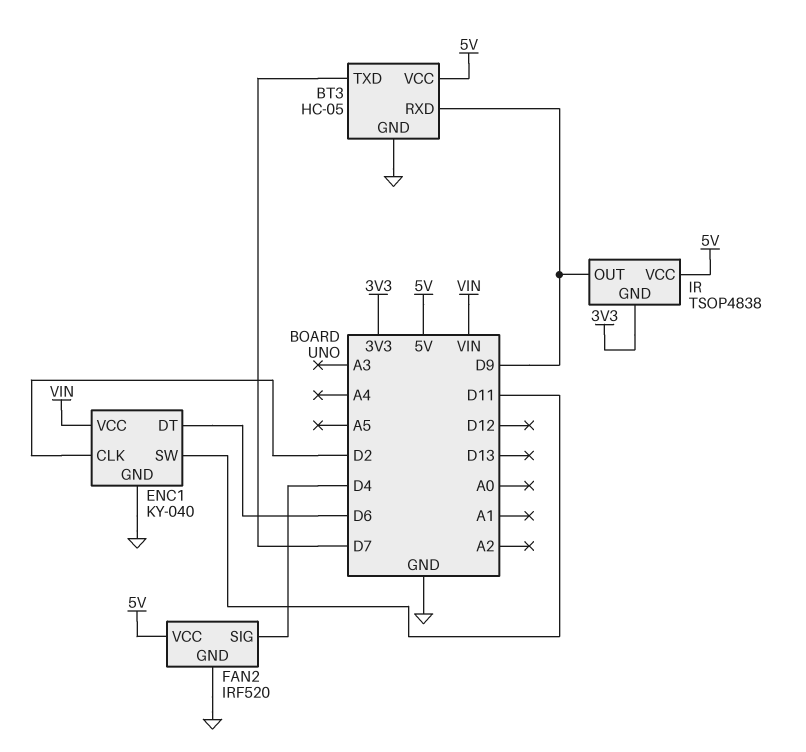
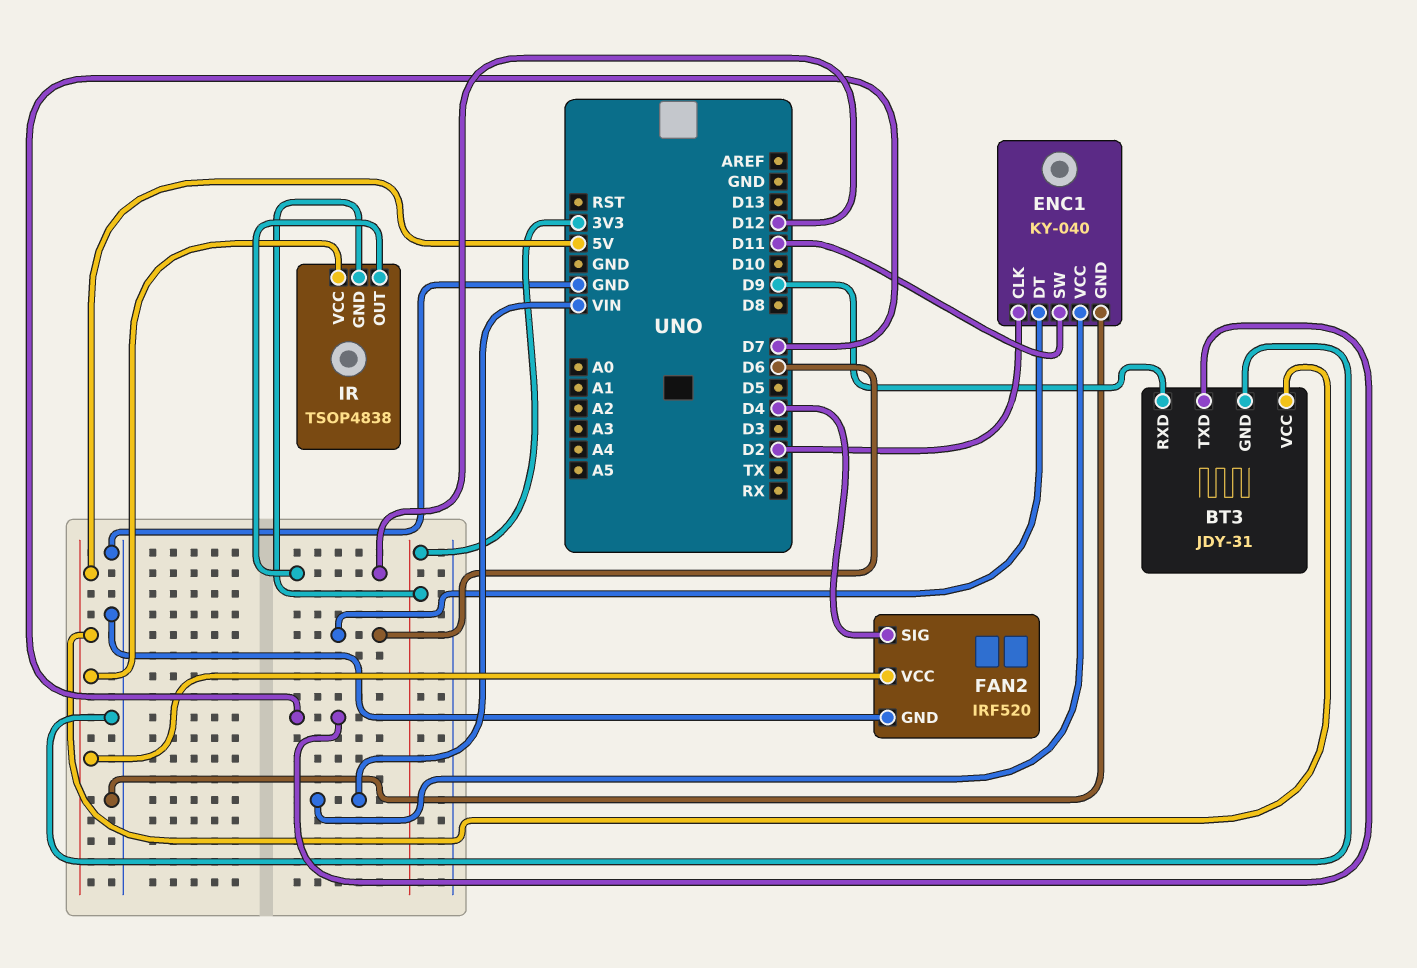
BT3: HC-05 -> JDY-31
IR pin OUT: D9 -> D12

